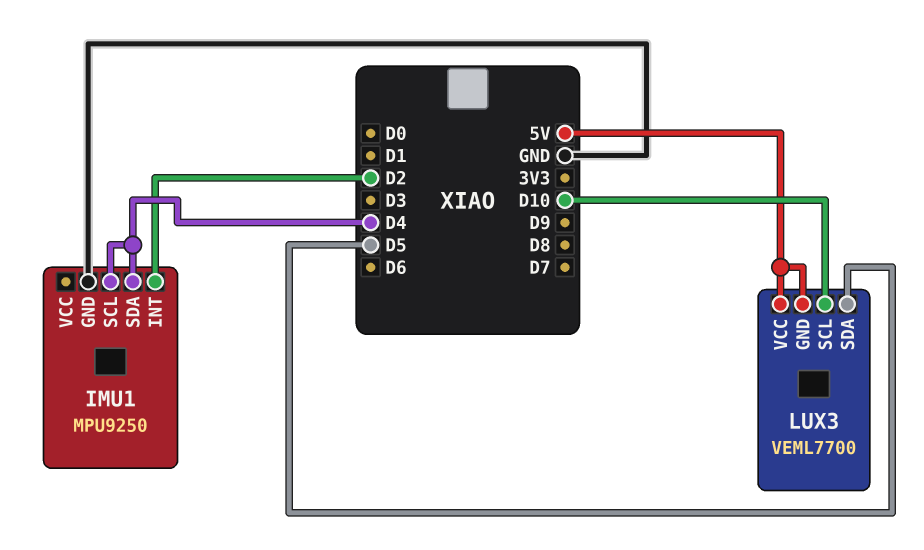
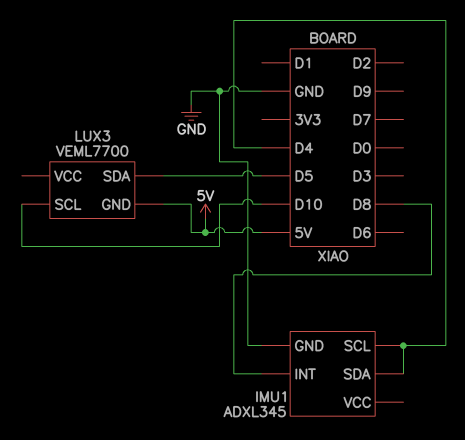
IMU1: MPU9250 -> ADXL345
IMU1 pin INT: D2 -> D8
LUX3 pin VCC: 5V -> none

